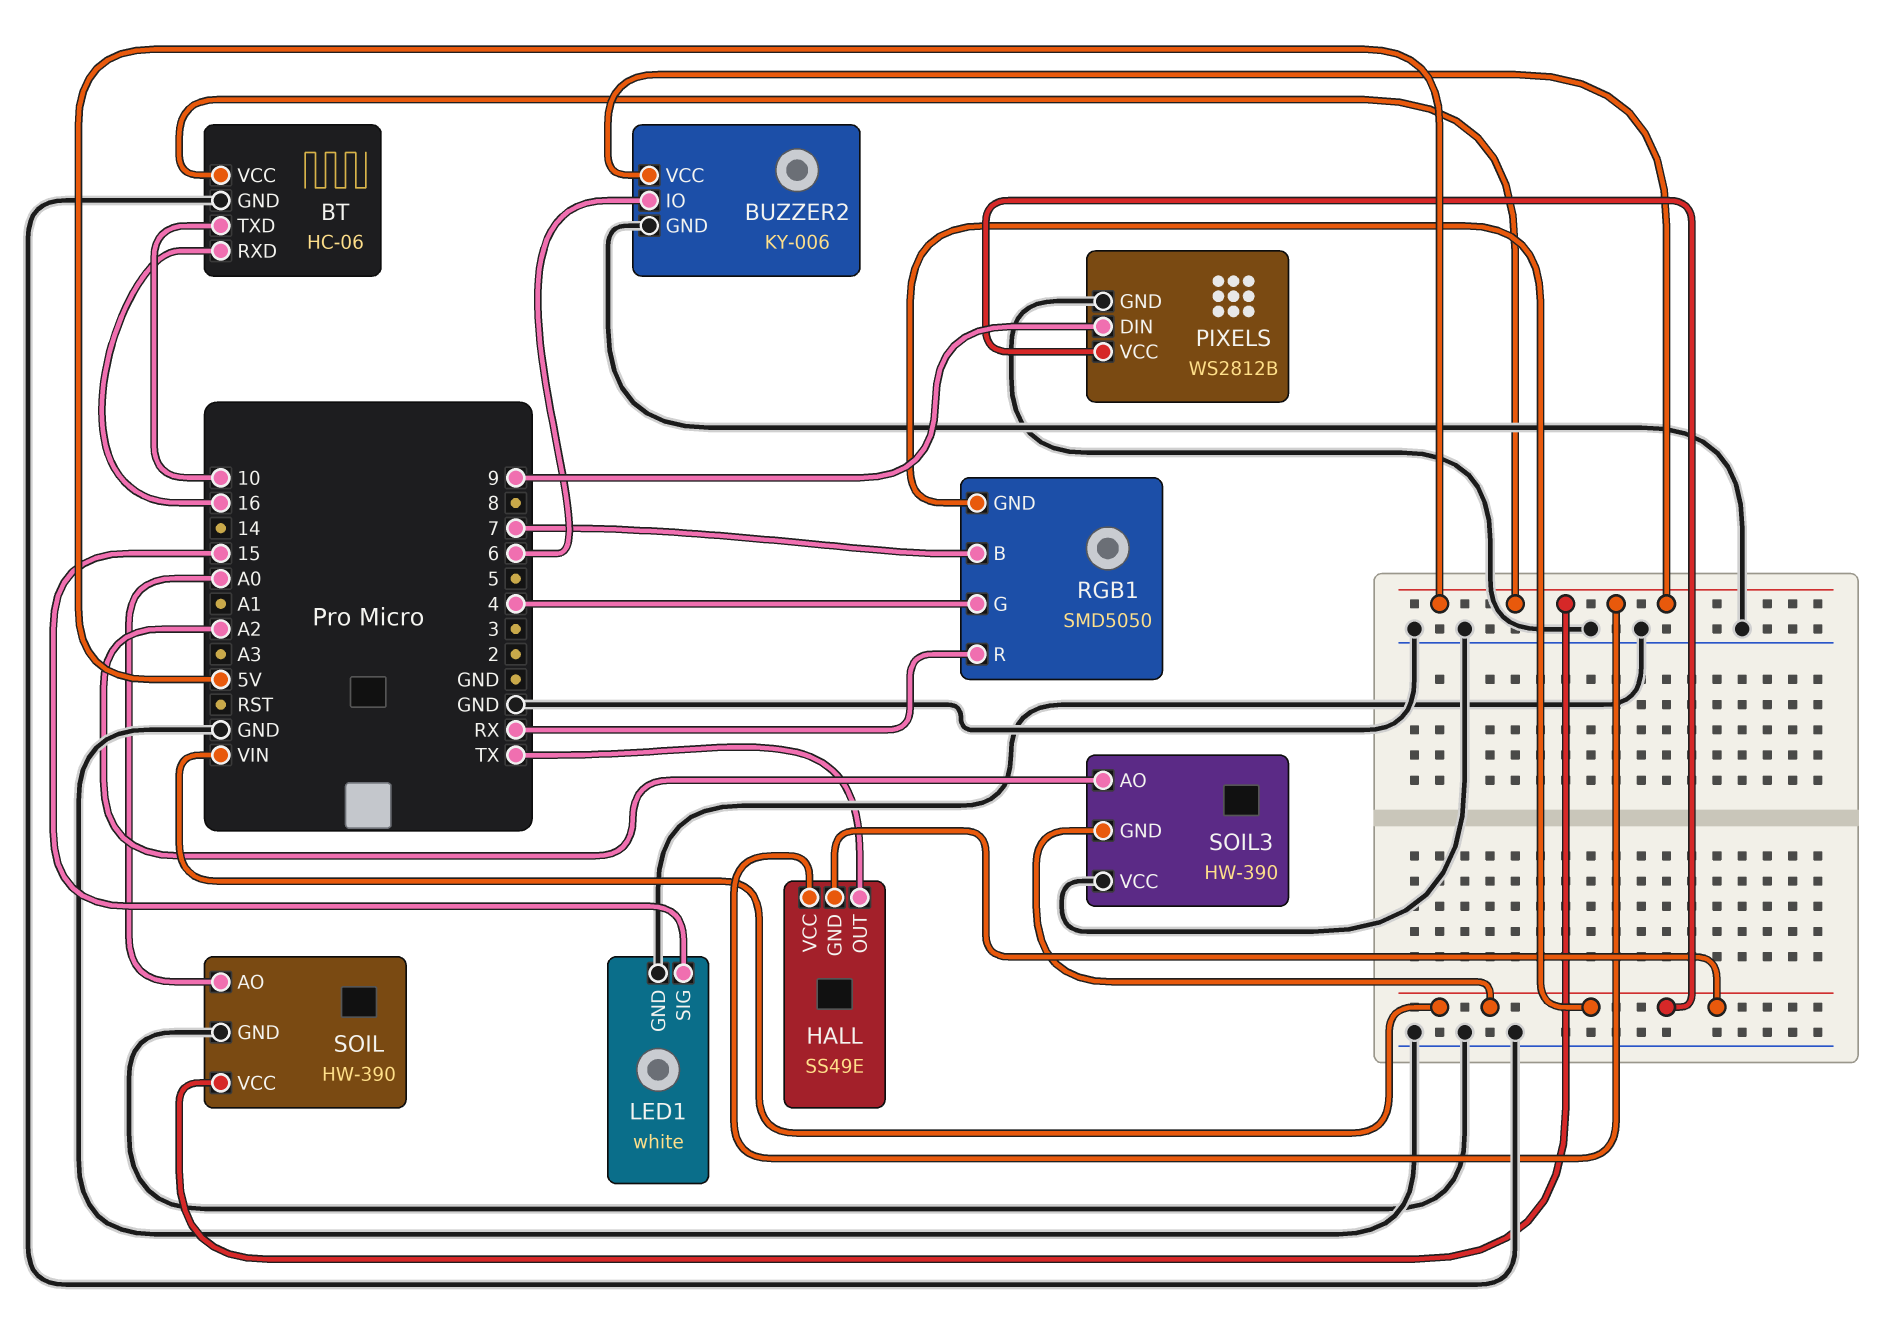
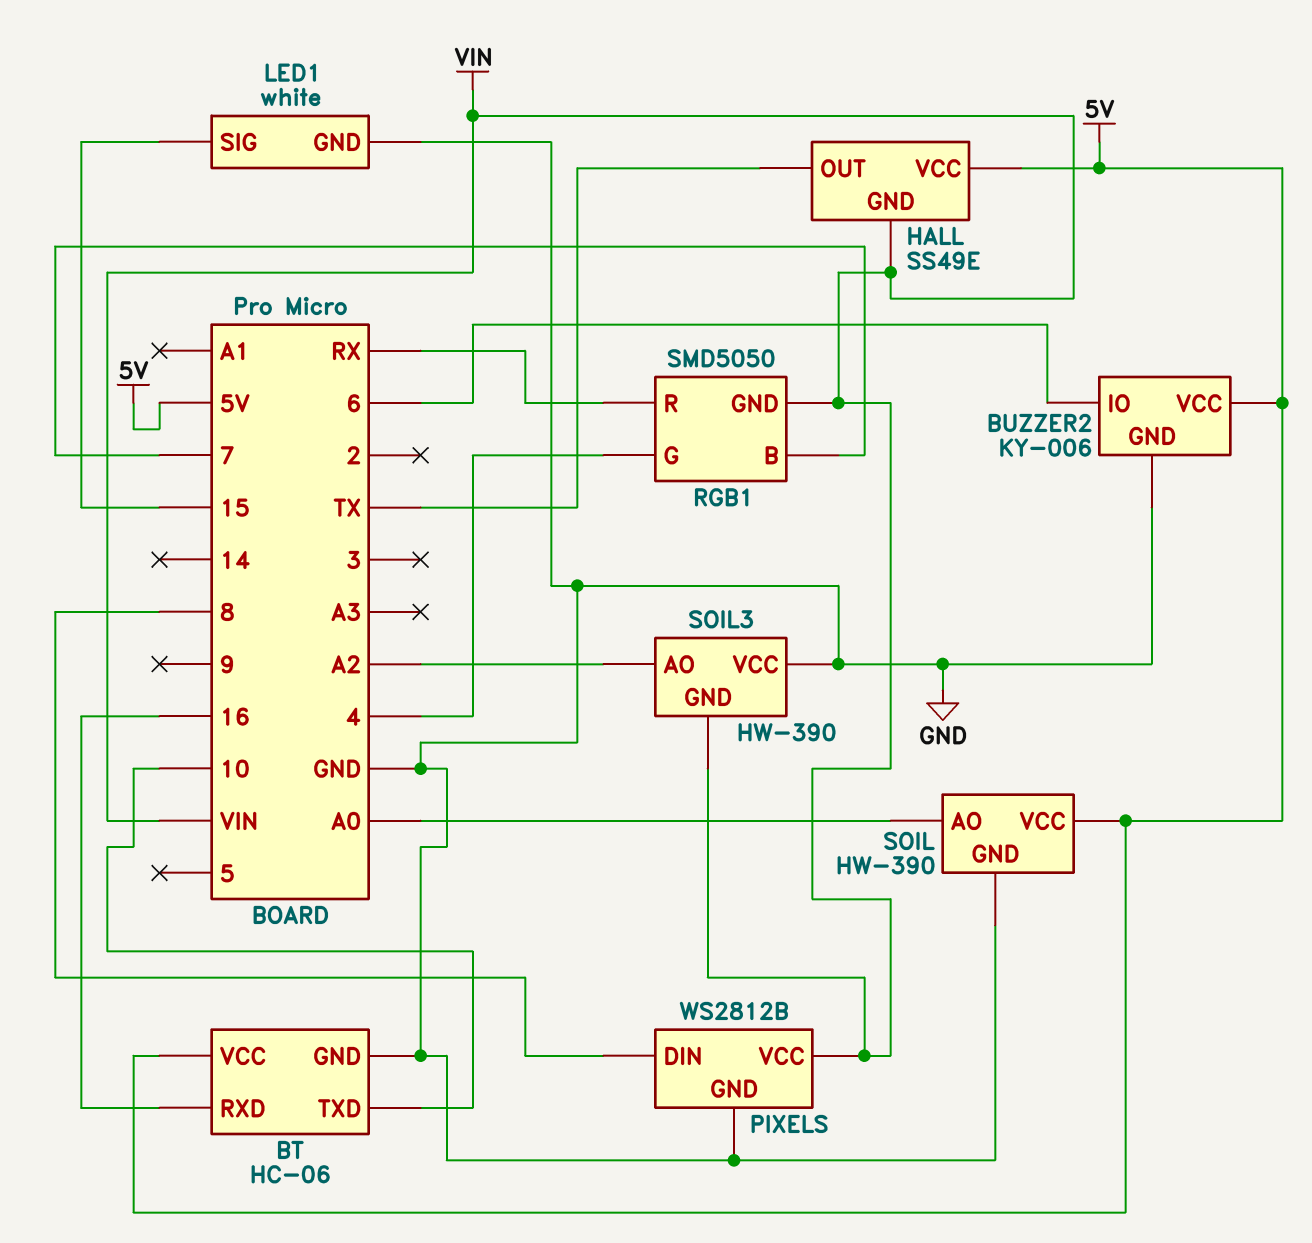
PIXELS pin DIN: 9 -> 8

